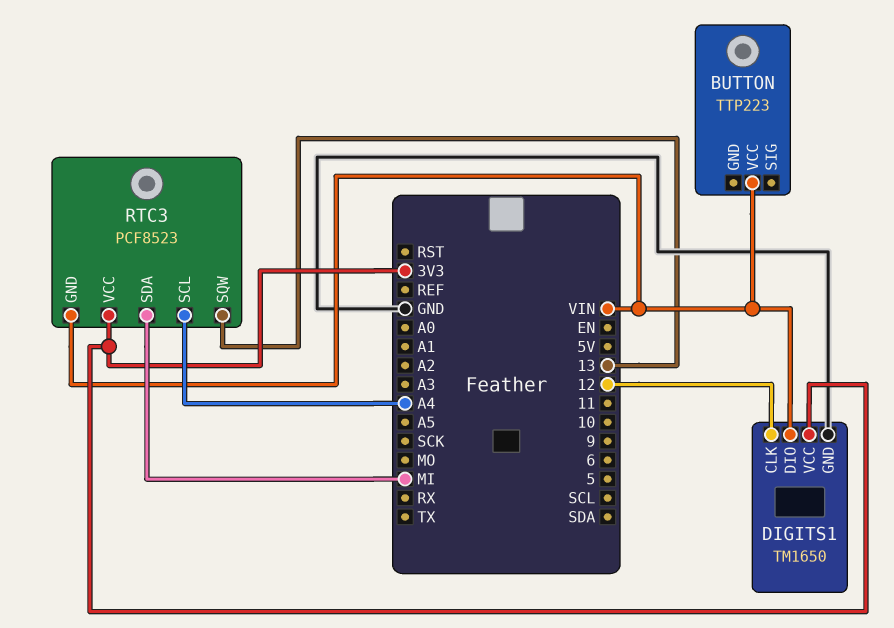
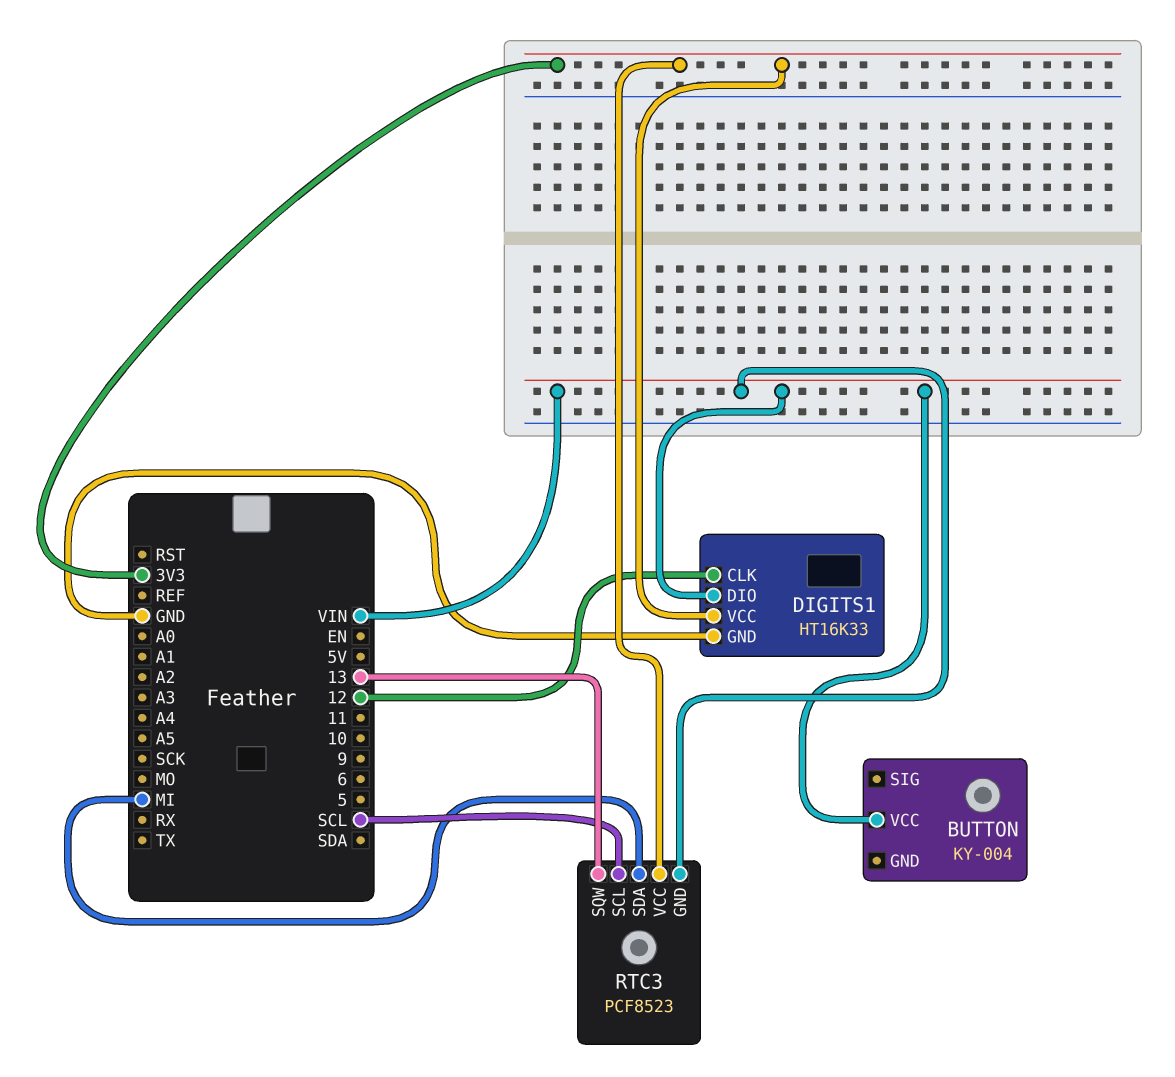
BUTTON: TTP223 -> KY-004
DIGITS1: TM1650 -> HT16K33
RTC3 pin SCL: A4 -> SCL

